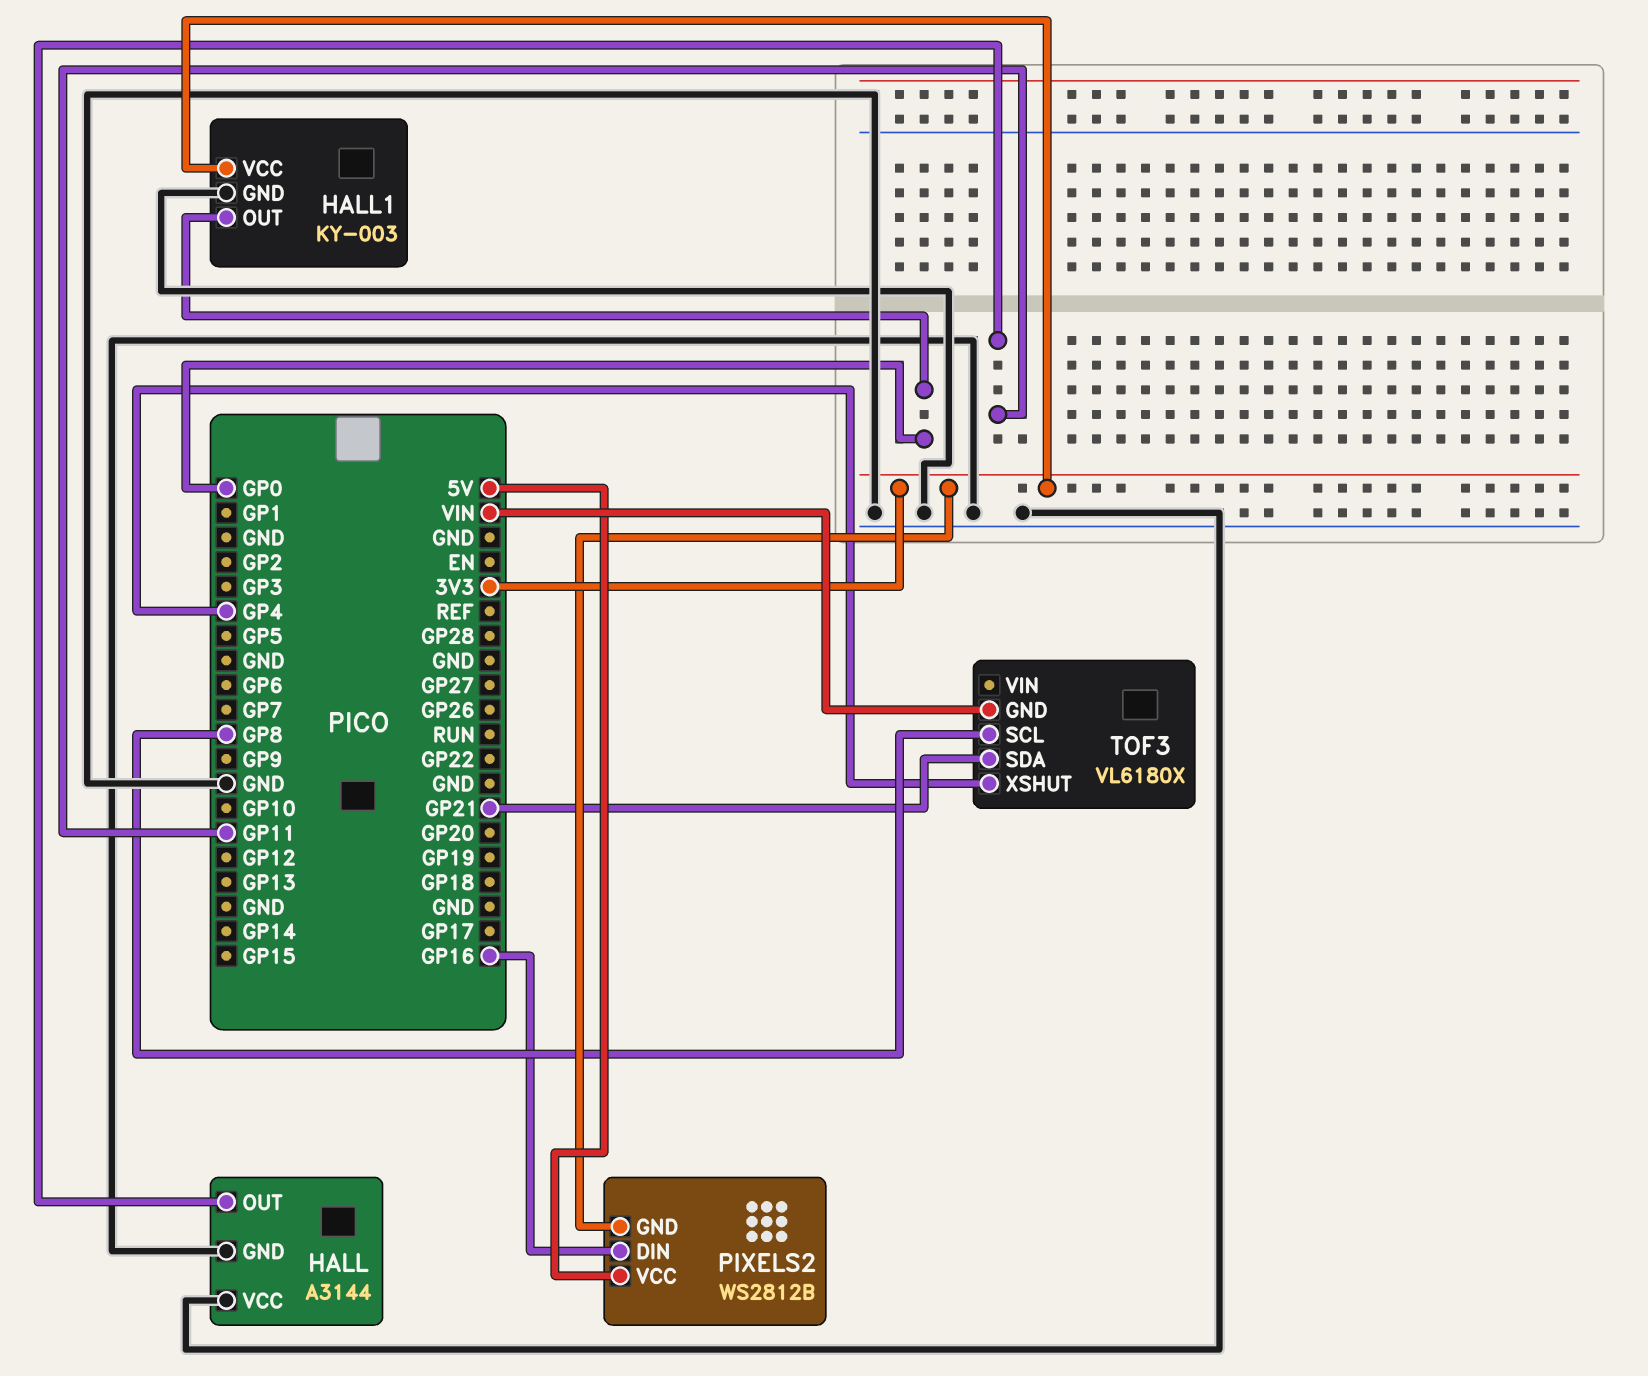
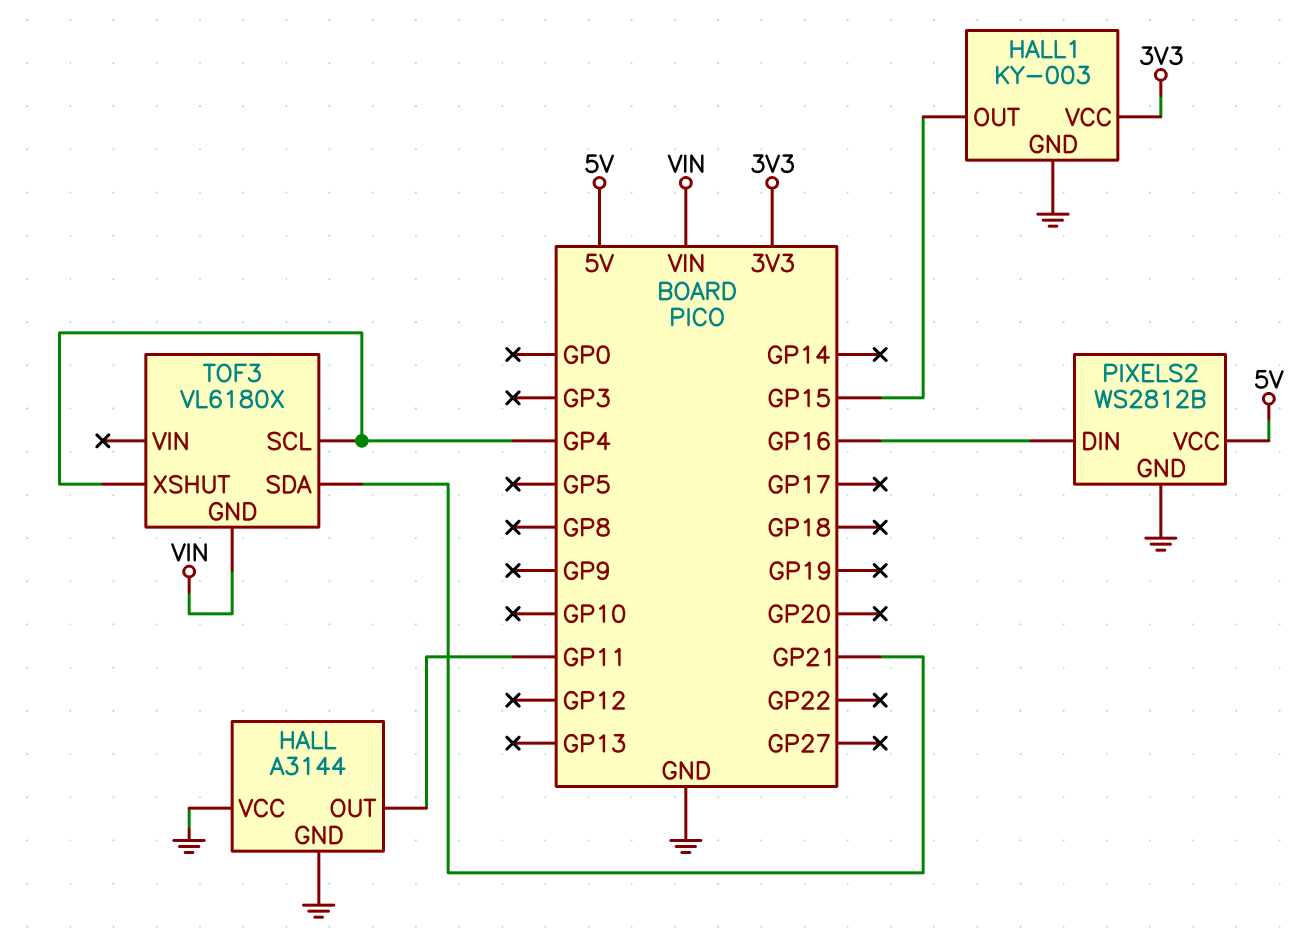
HALL1 pin OUT: GP0 -> GP15
PIXELS2 pin GND: 3V3 -> GND
TOF3 pin SCL: GP8 -> GP4

